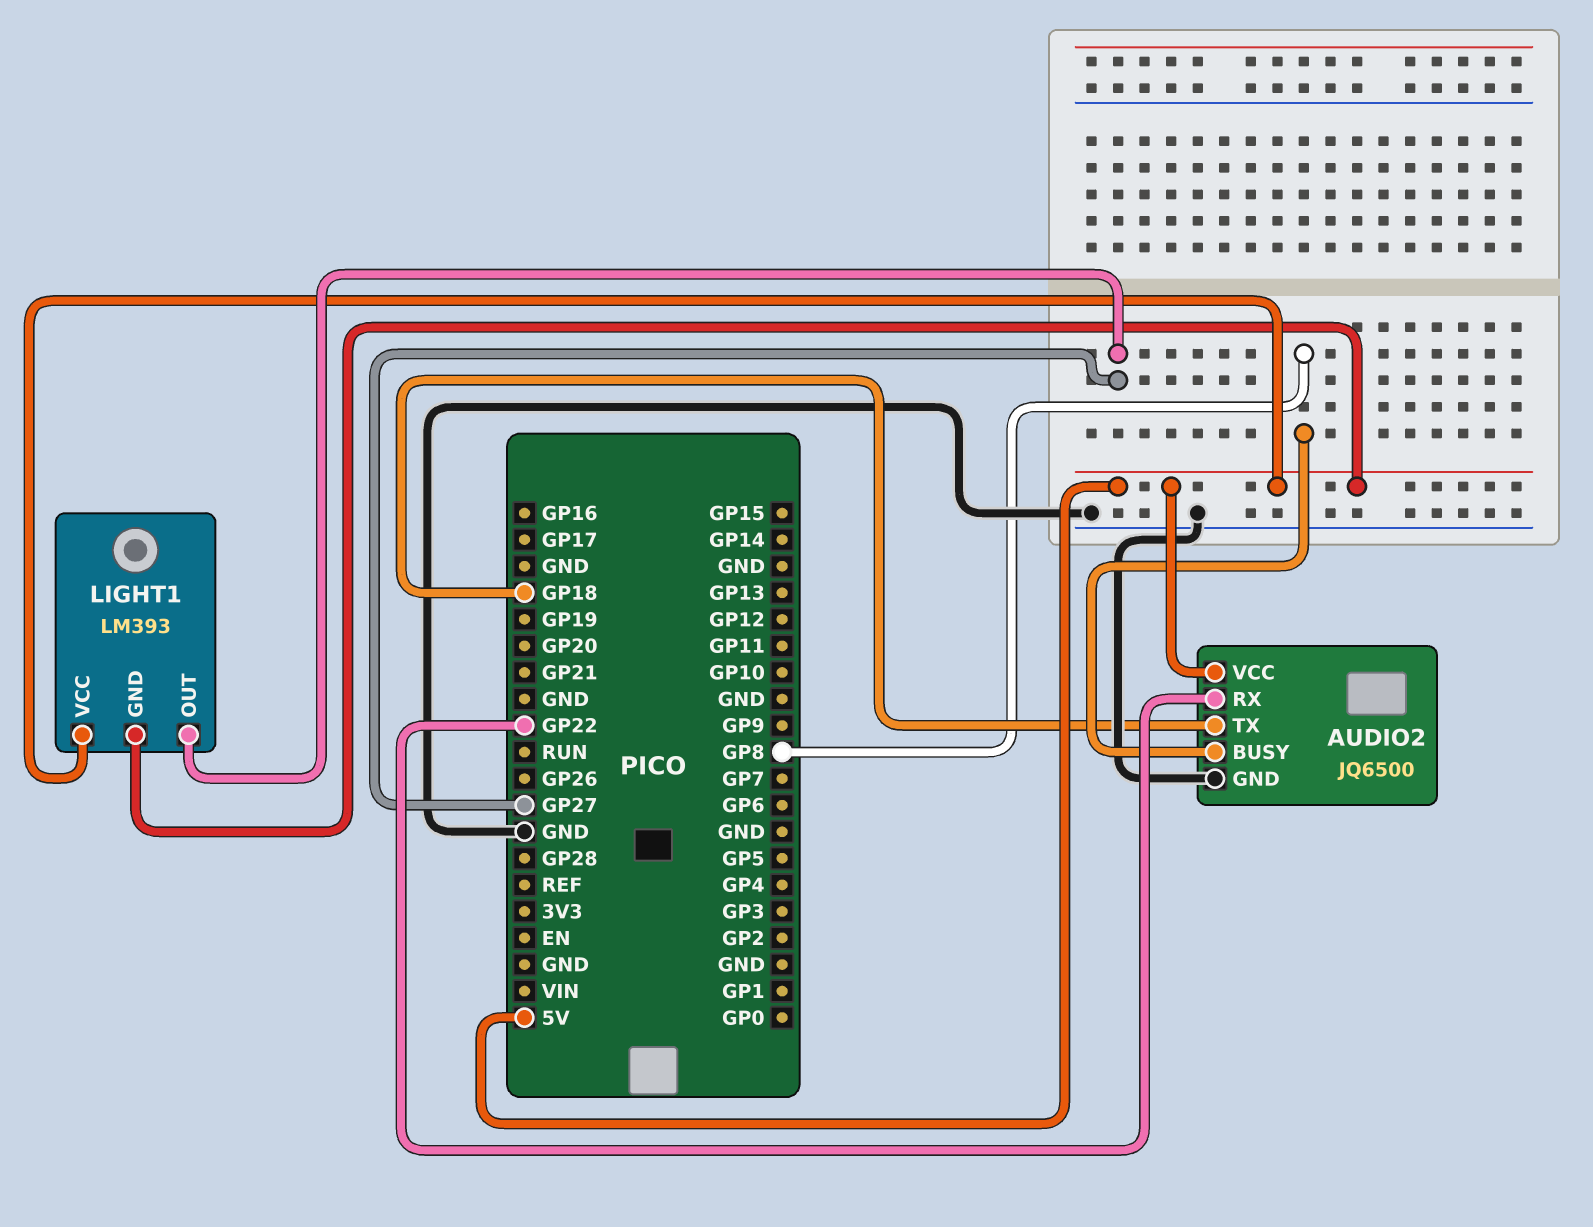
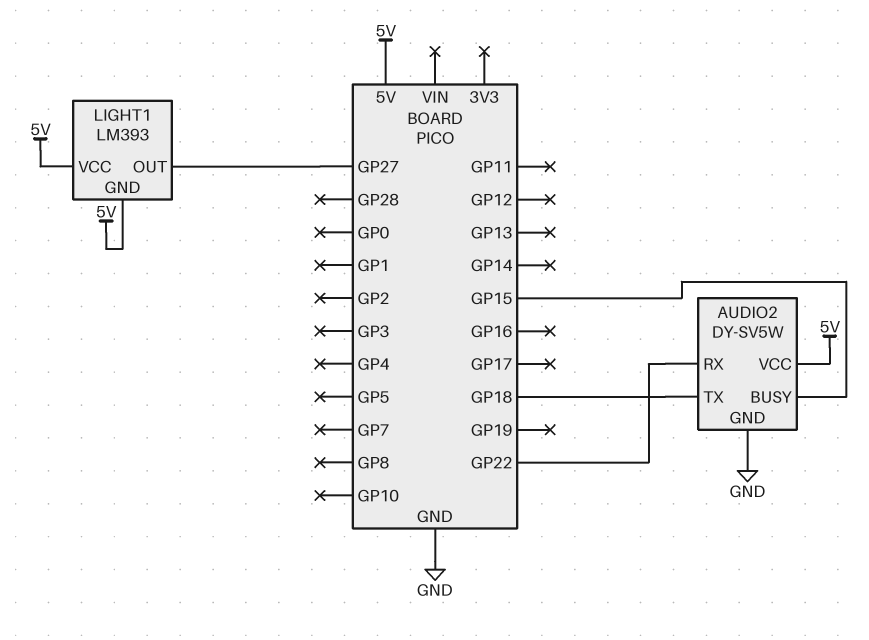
AUDIO2: JQ6500 -> DY-SV5W
AUDIO2 pin BUSY: GP8 -> GP15

